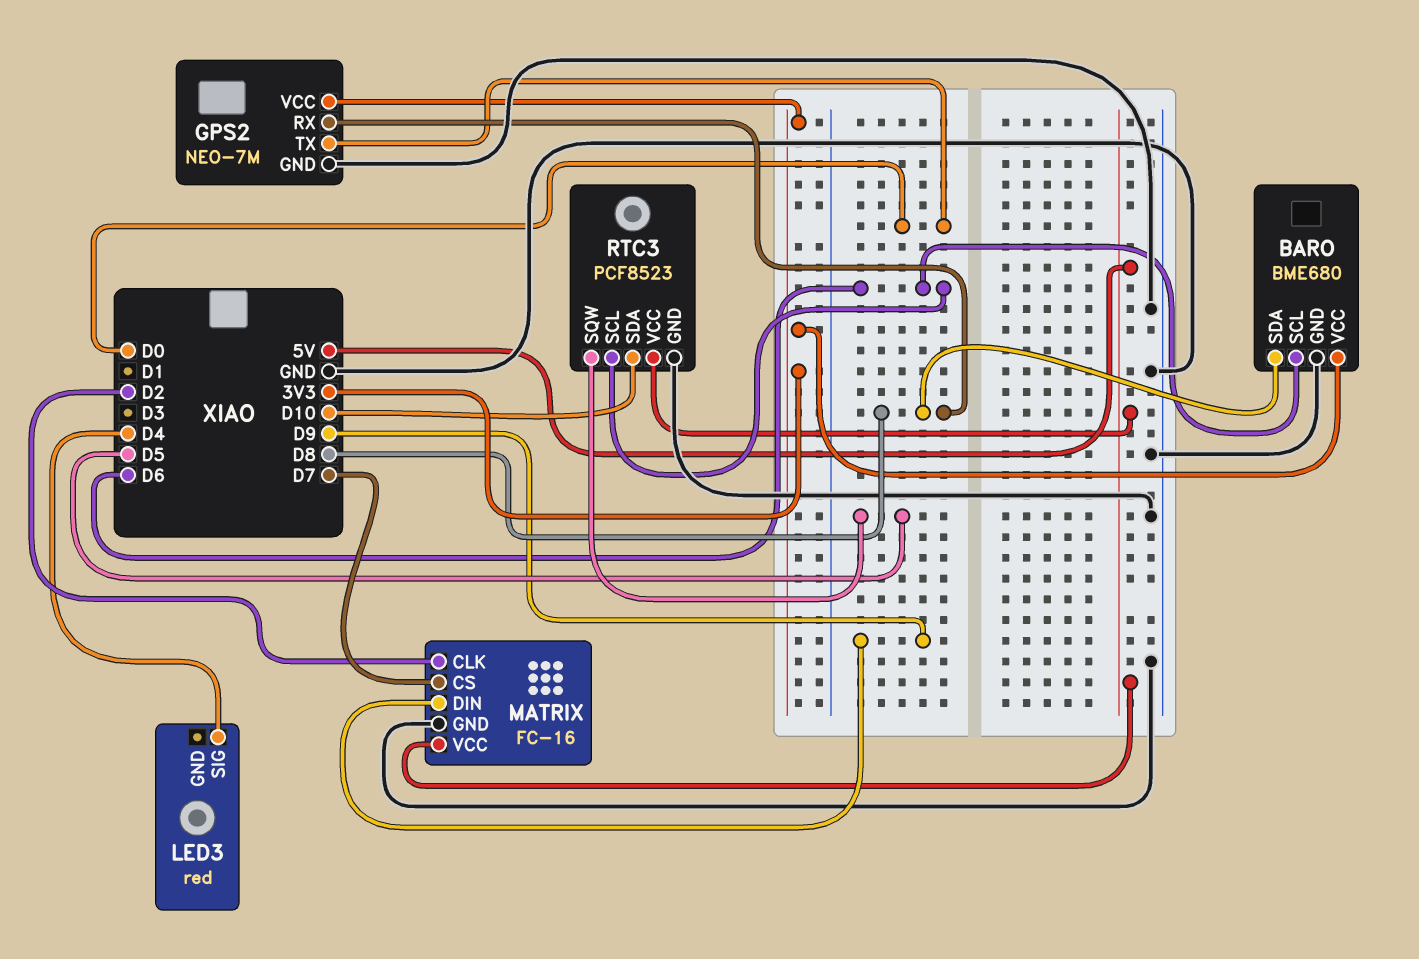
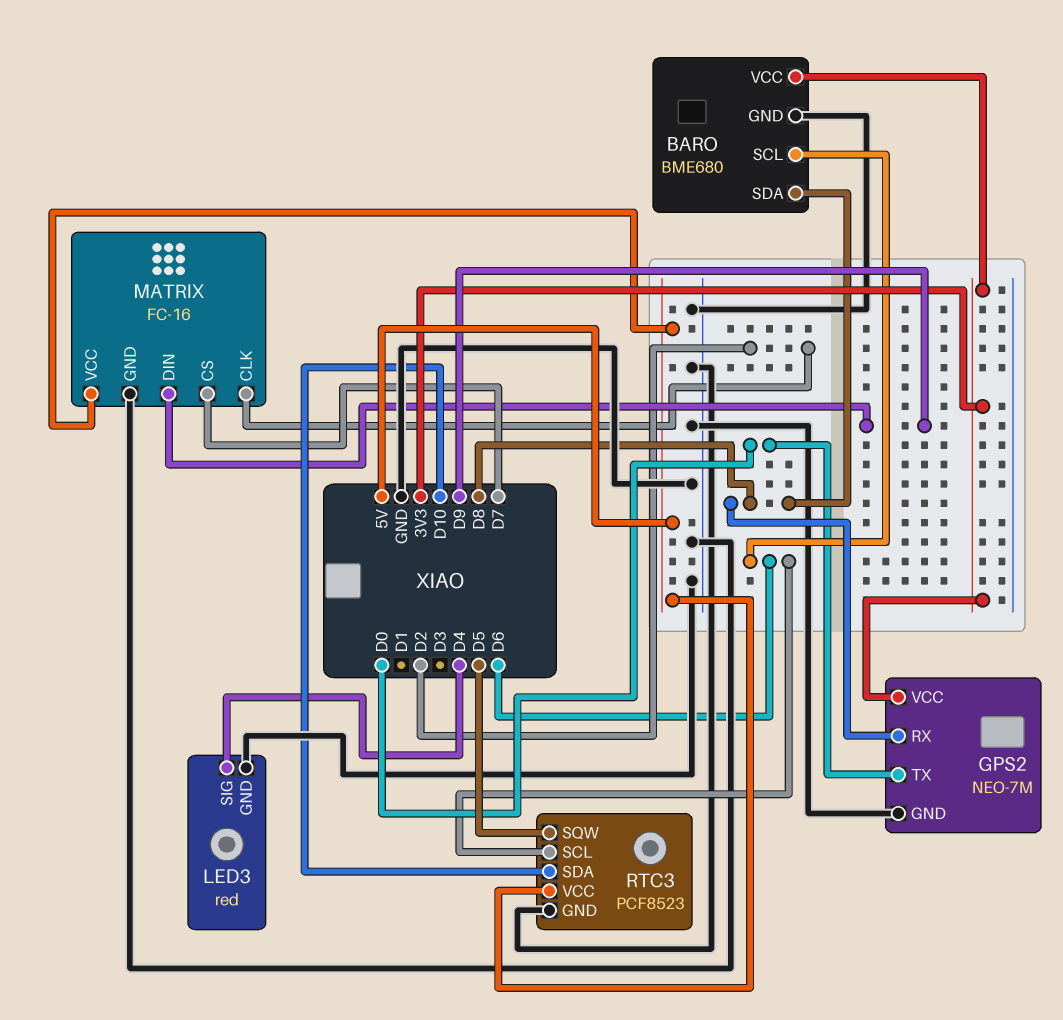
LED3 pin GND: none -> GND

